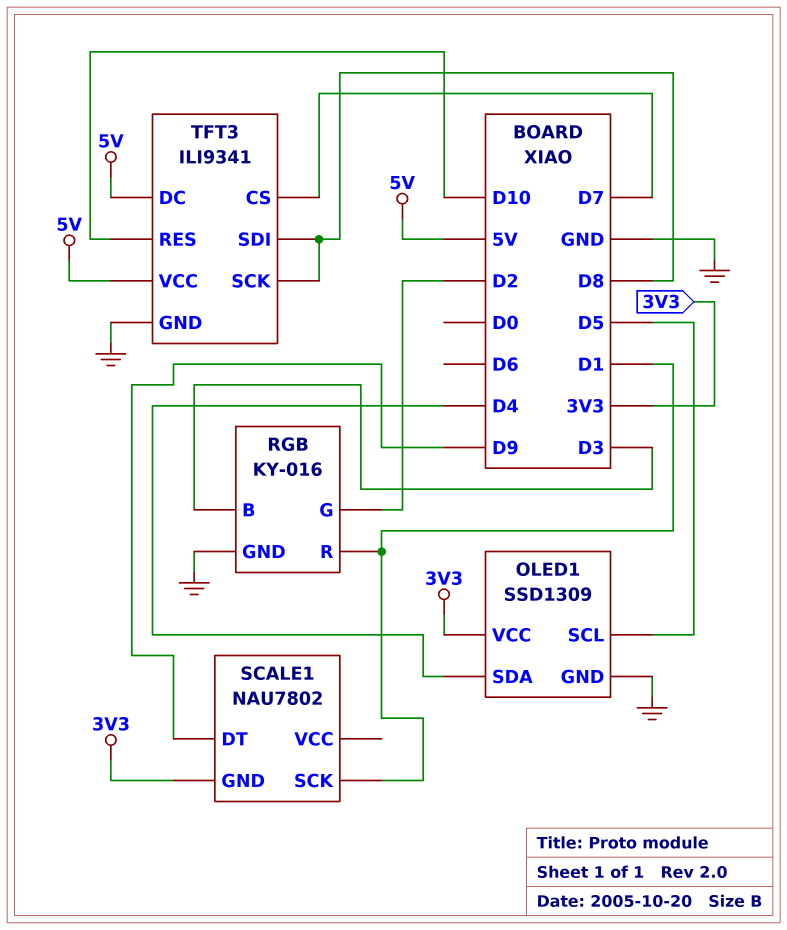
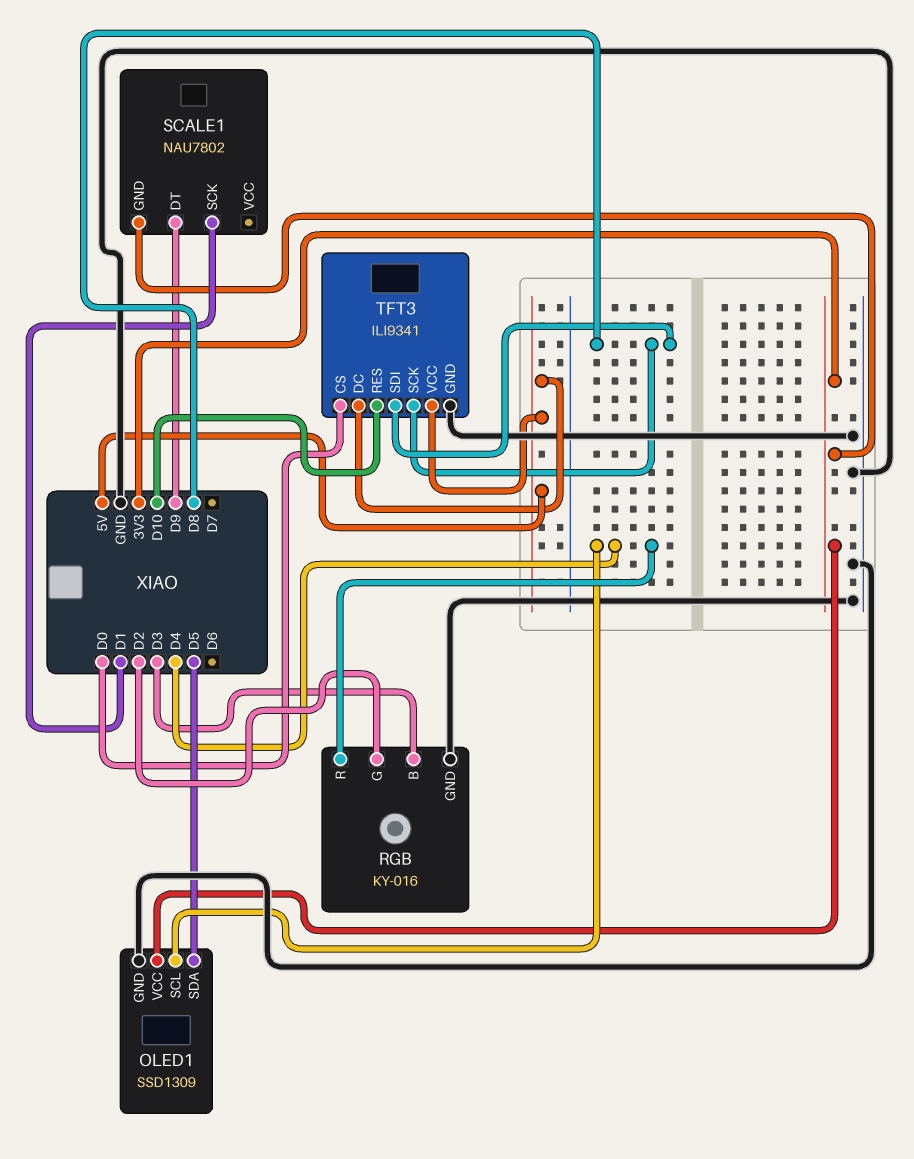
OLED1 pin SCL: D5 -> D4
OLED1 pin SDA: D4 -> D5
RGB pin R: D1 -> D4
TFT3 pin CS: D7 -> D0

